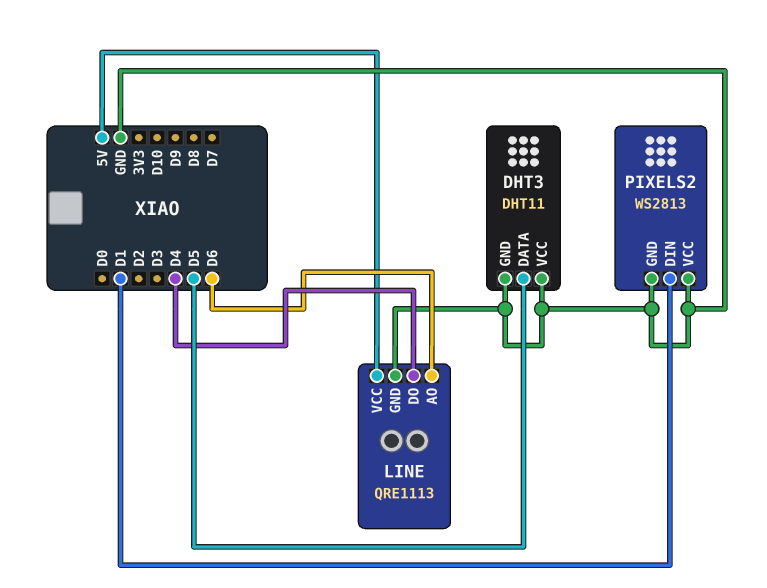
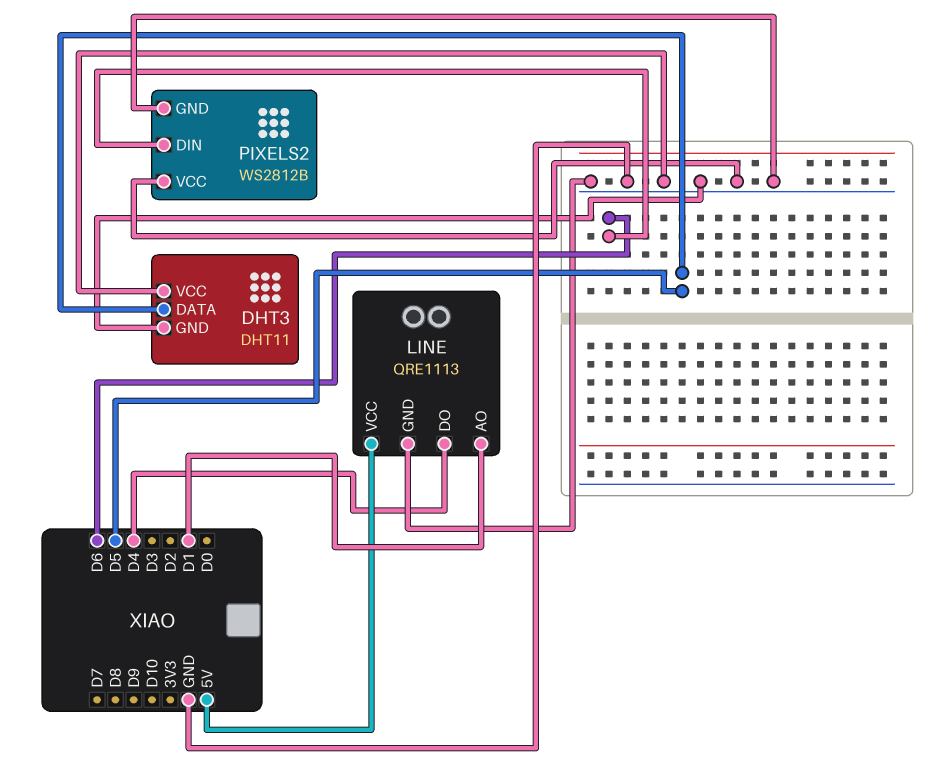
LINE pin AO: D6 -> D1
PIXELS2: WS2813 -> WS2812B
PIXELS2 pin DIN: D1 -> D6

